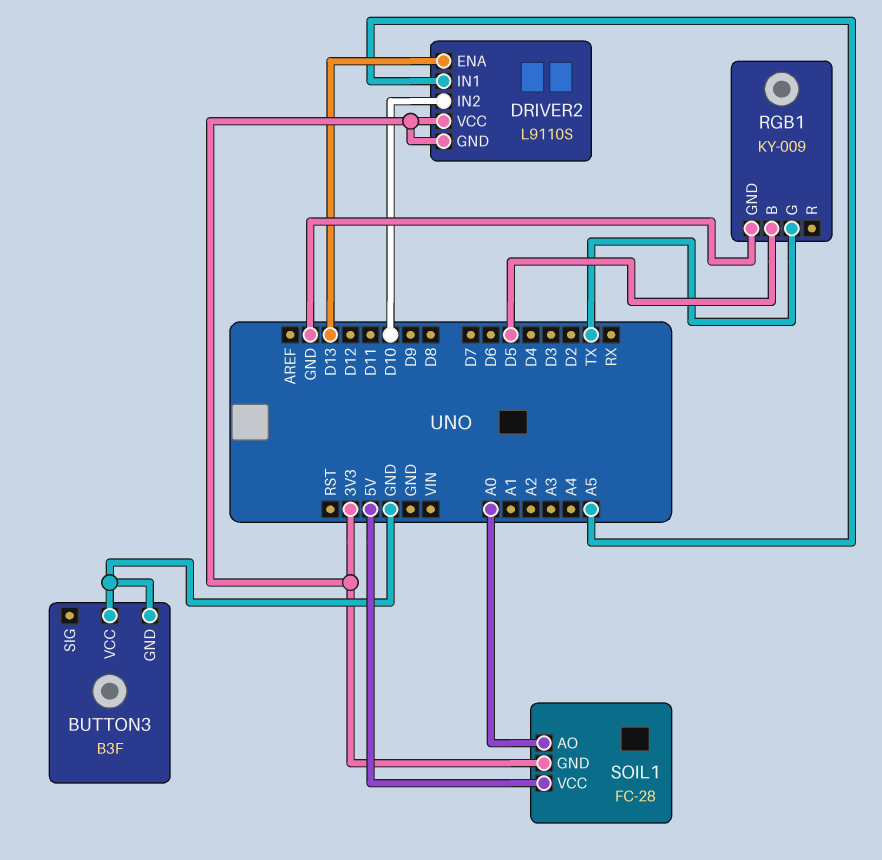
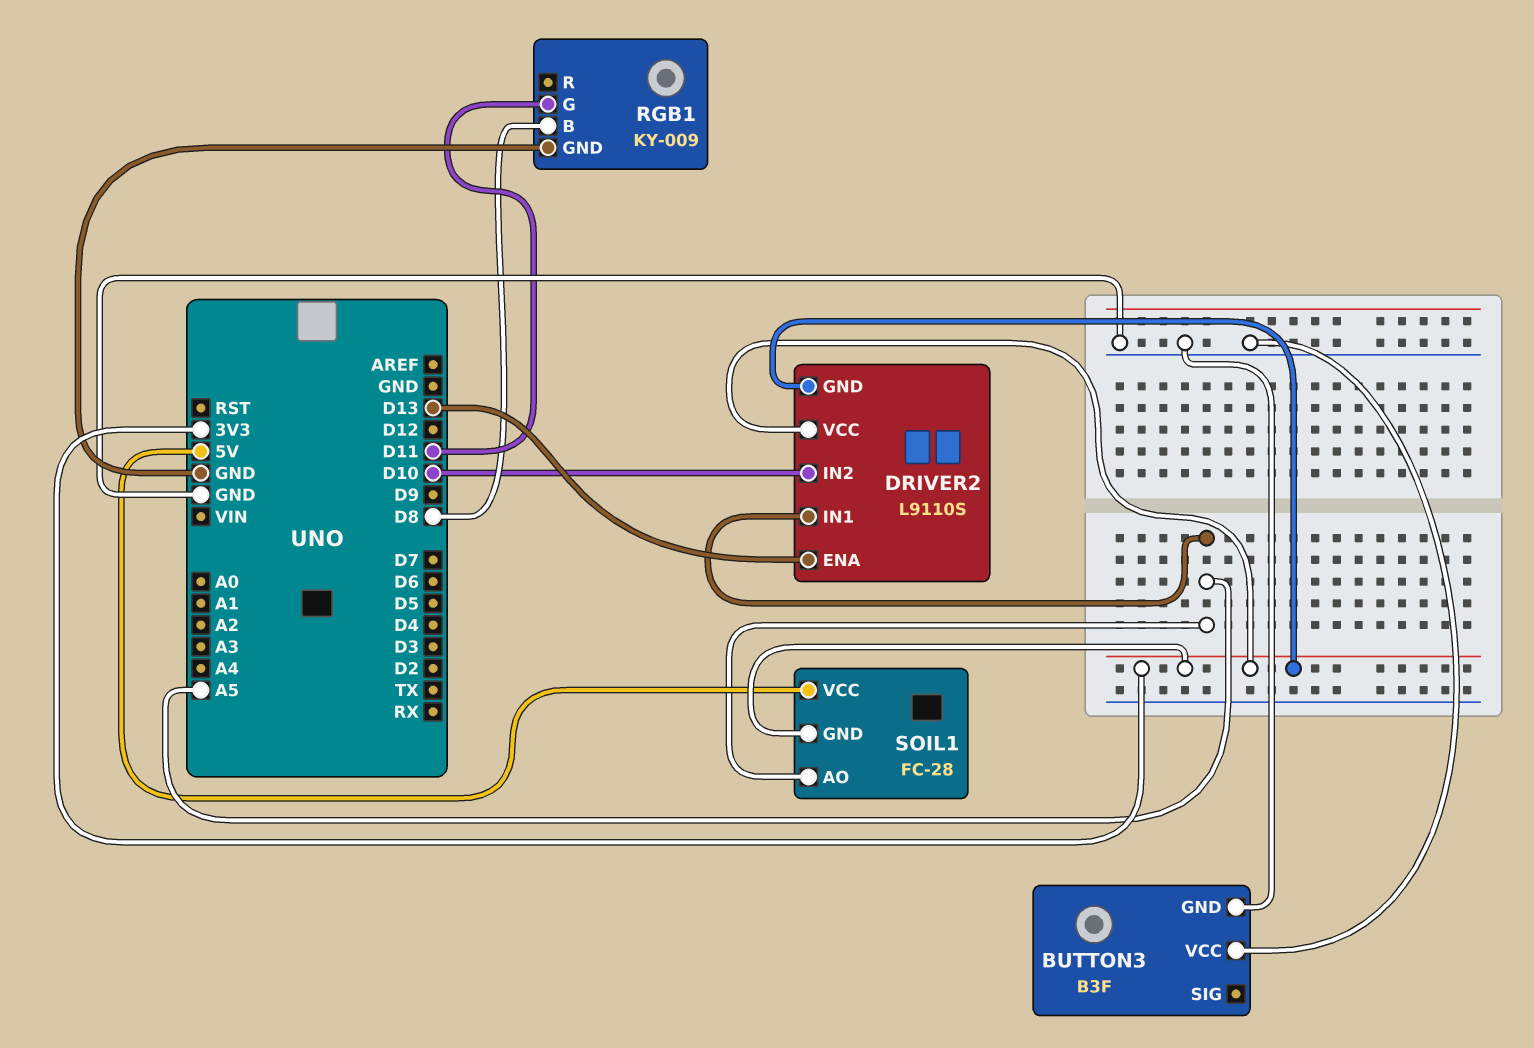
RGB1 pin B: D5 -> D8
RGB1 pin G: TX -> D11
SOIL1 pin AO: A0 -> A5

